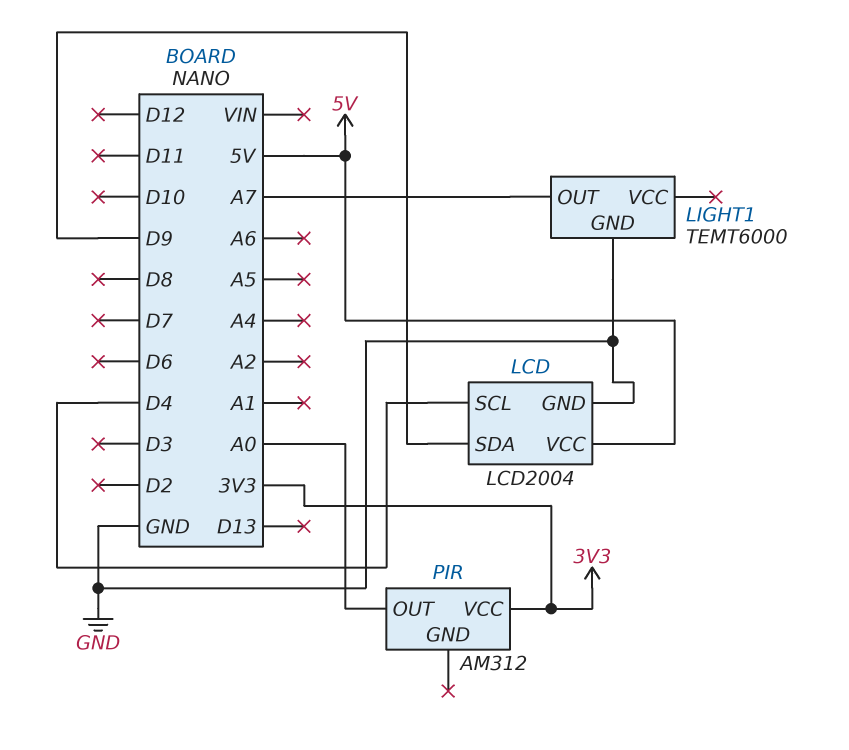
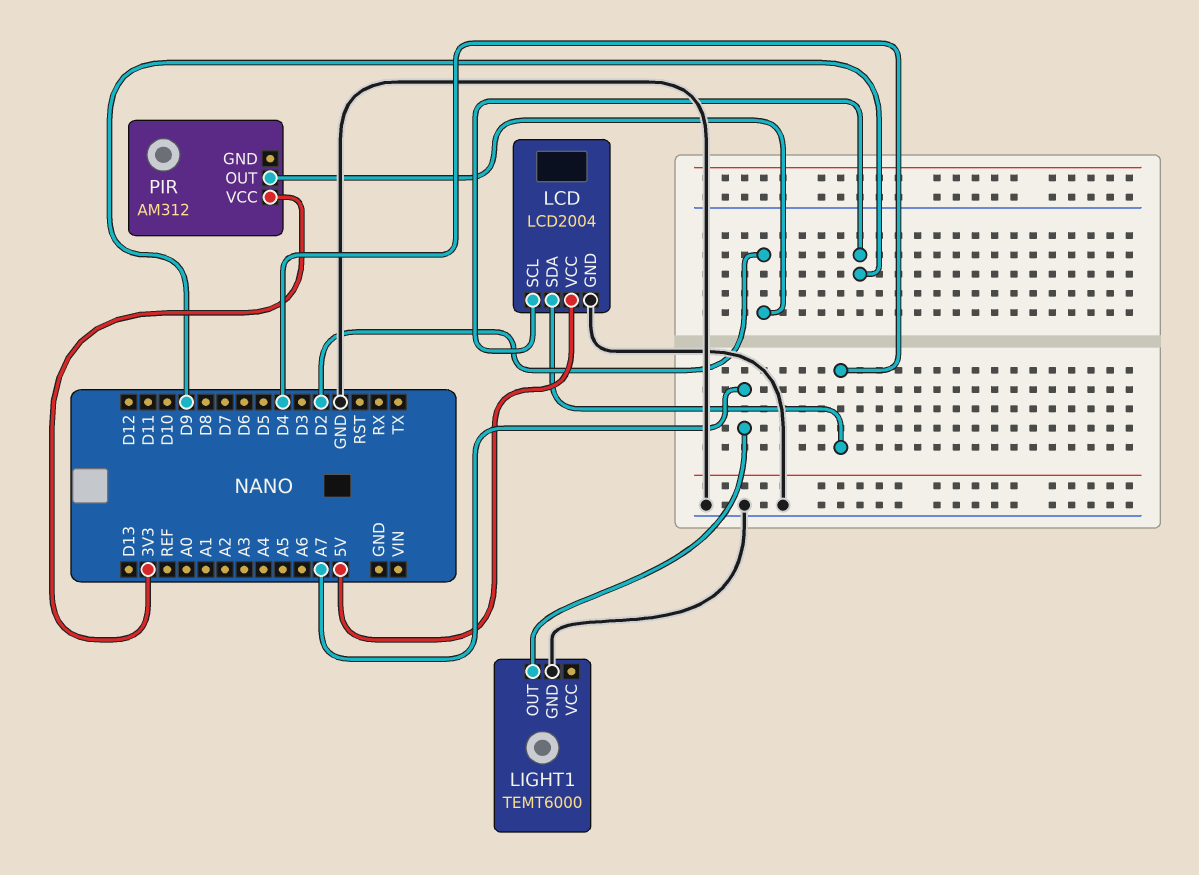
LCD pin SCL: D4 -> D9
LCD pin SDA: D9 -> D4
PIR pin OUT: A0 -> D2

